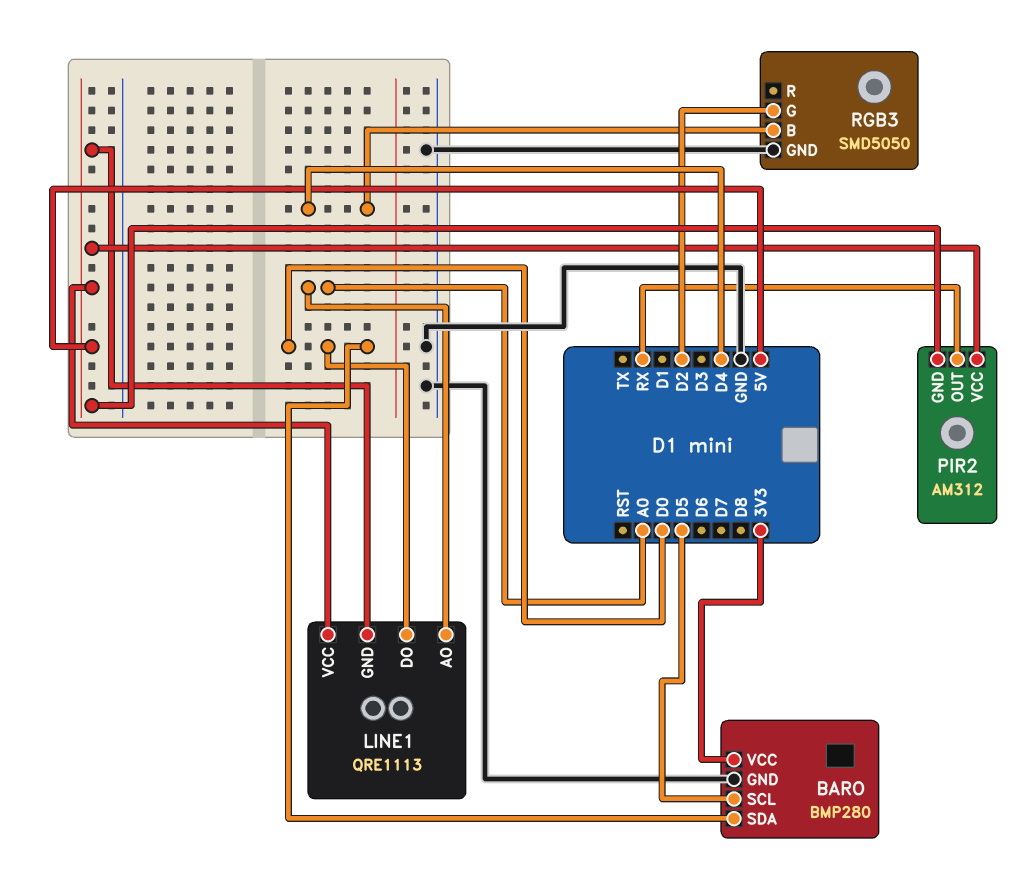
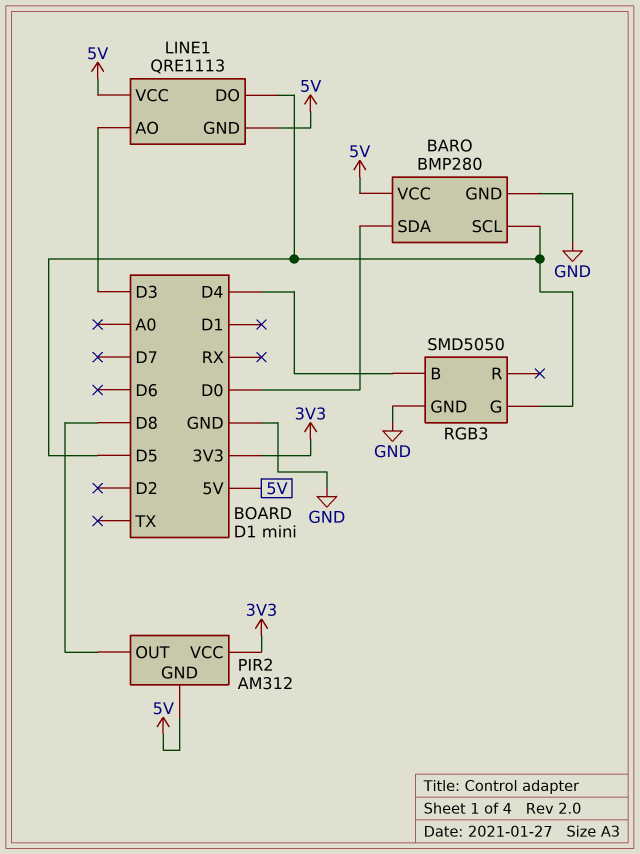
BARO pin VCC: 3V3 -> 5V
LINE1 pin AO: A0 -> D3
LINE1 pin DO: D0 -> D5
PIR2 pin OUT: RX -> D8
PIR2 pin VCC: 5V -> 3V3
RGB3 pin G: D2 -> D5

